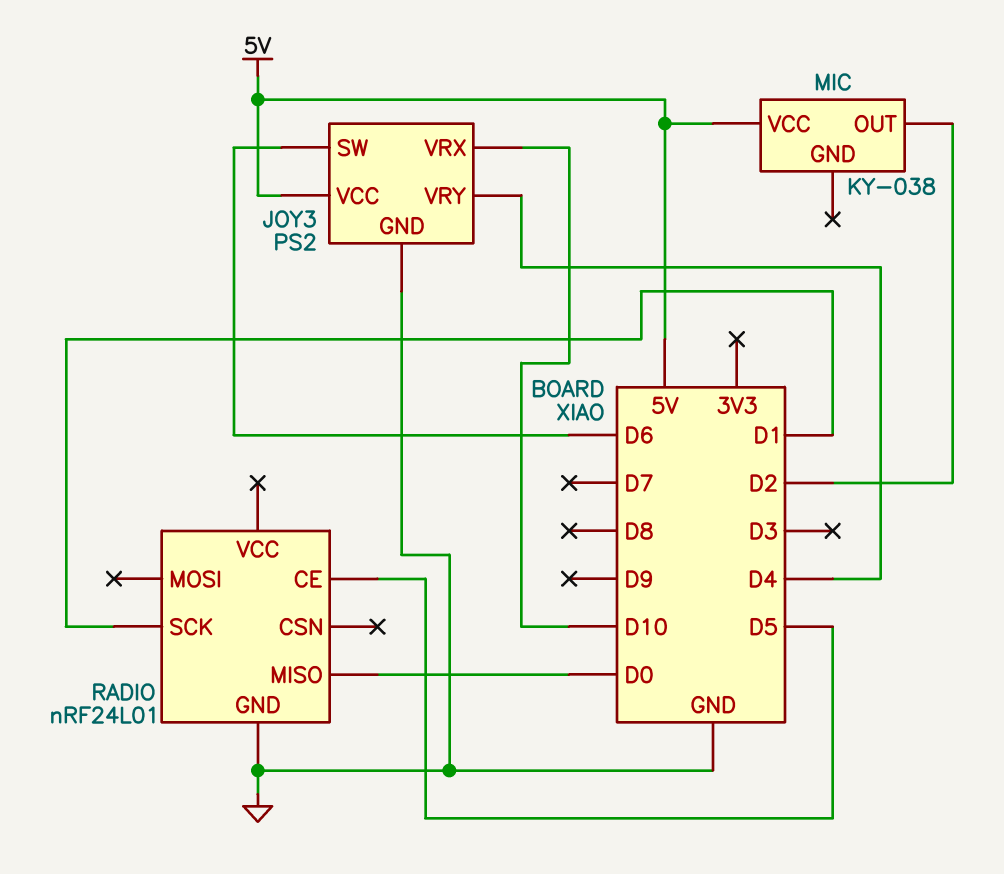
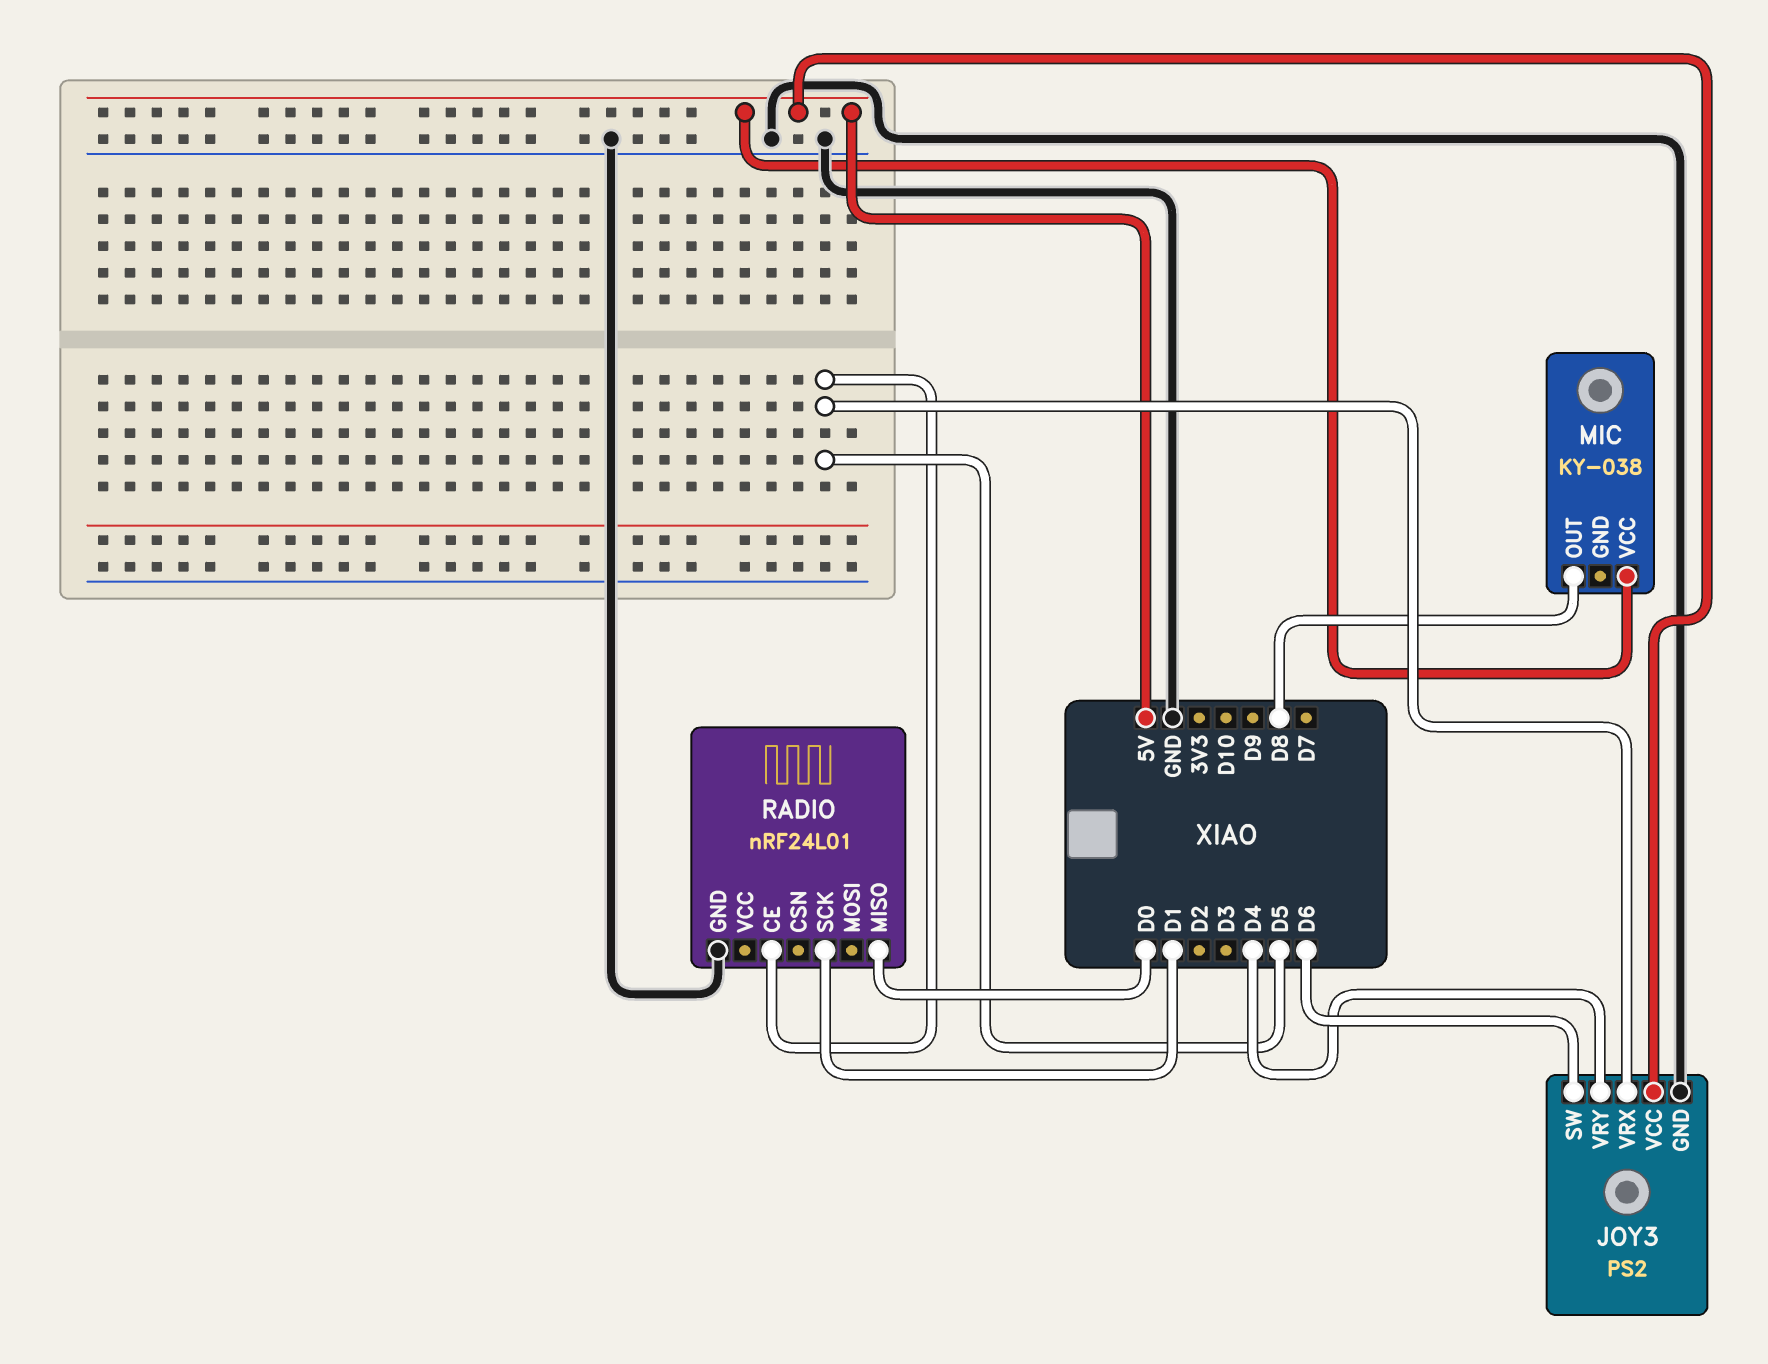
JOY3 pin VRX: D10 -> D5
MIC pin OUT: D2 -> D8

